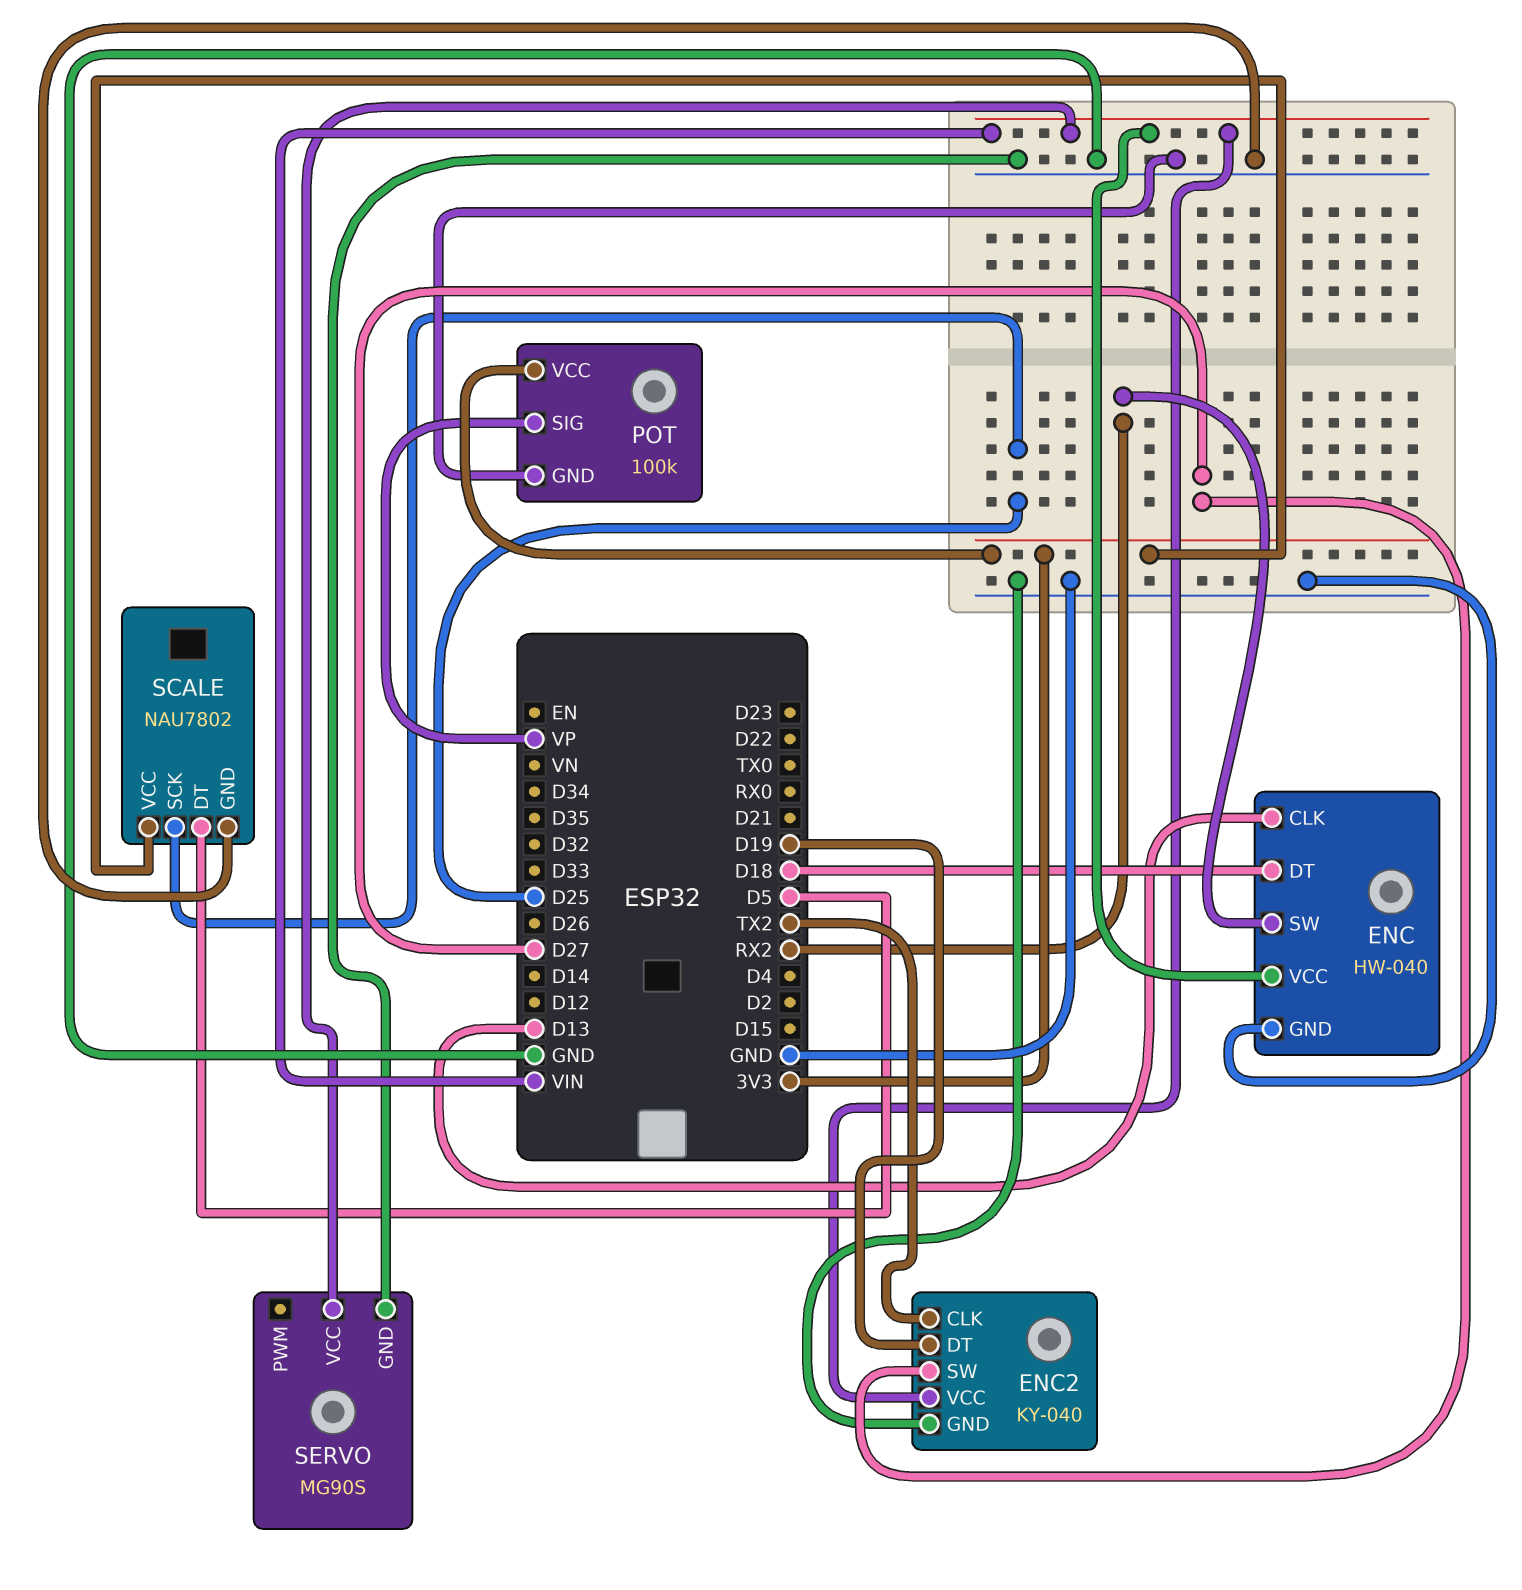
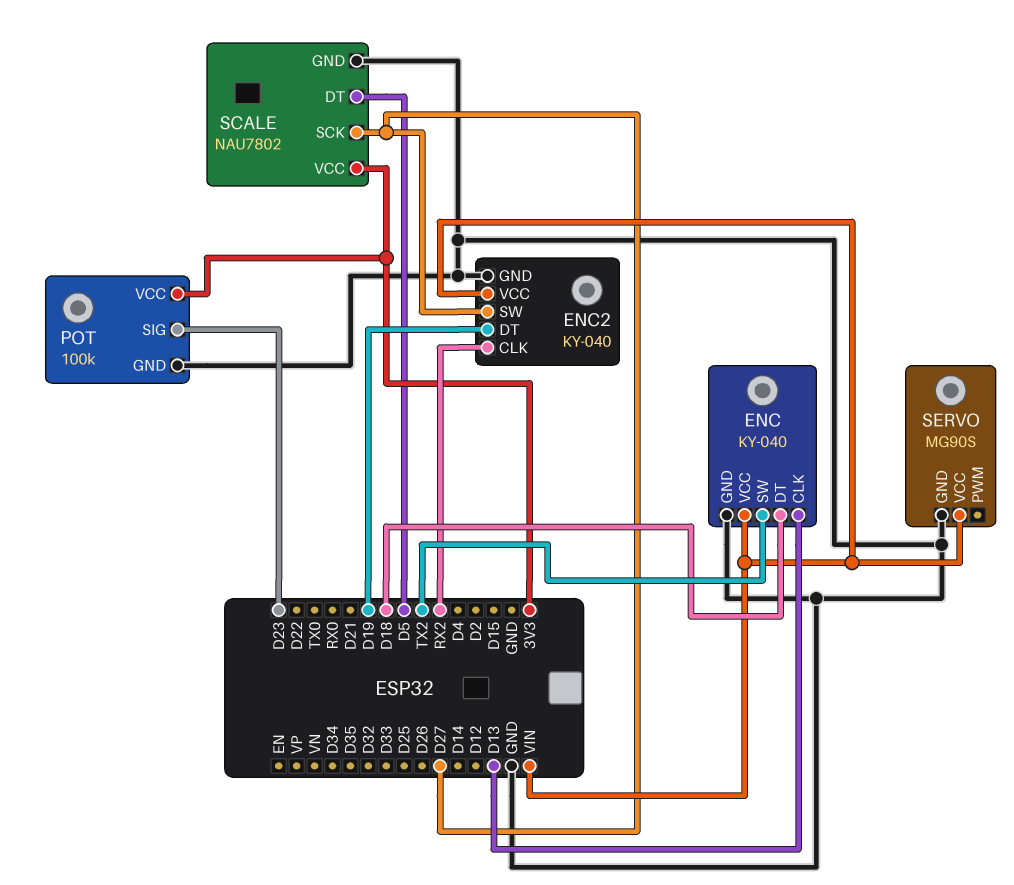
ENC: HW-040 -> KY-040
ENC pin SW: RX2 -> TX2
ENC2 pin CLK: TX2 -> RX2
POT pin SIG: VP -> D23
SCALE pin SCK: D25 -> D27

